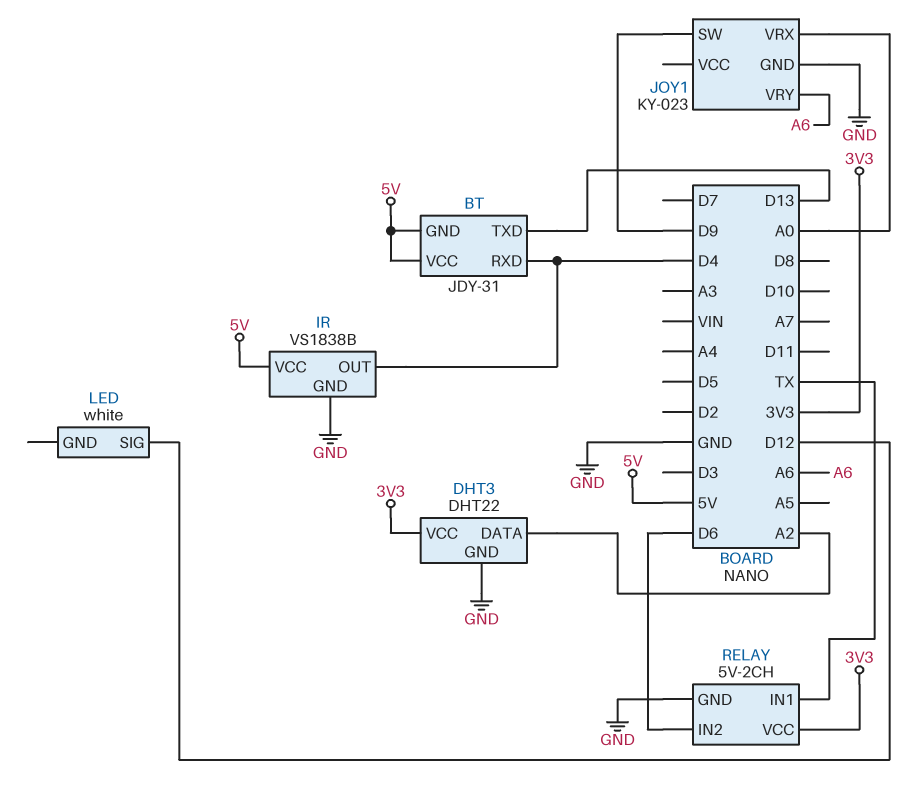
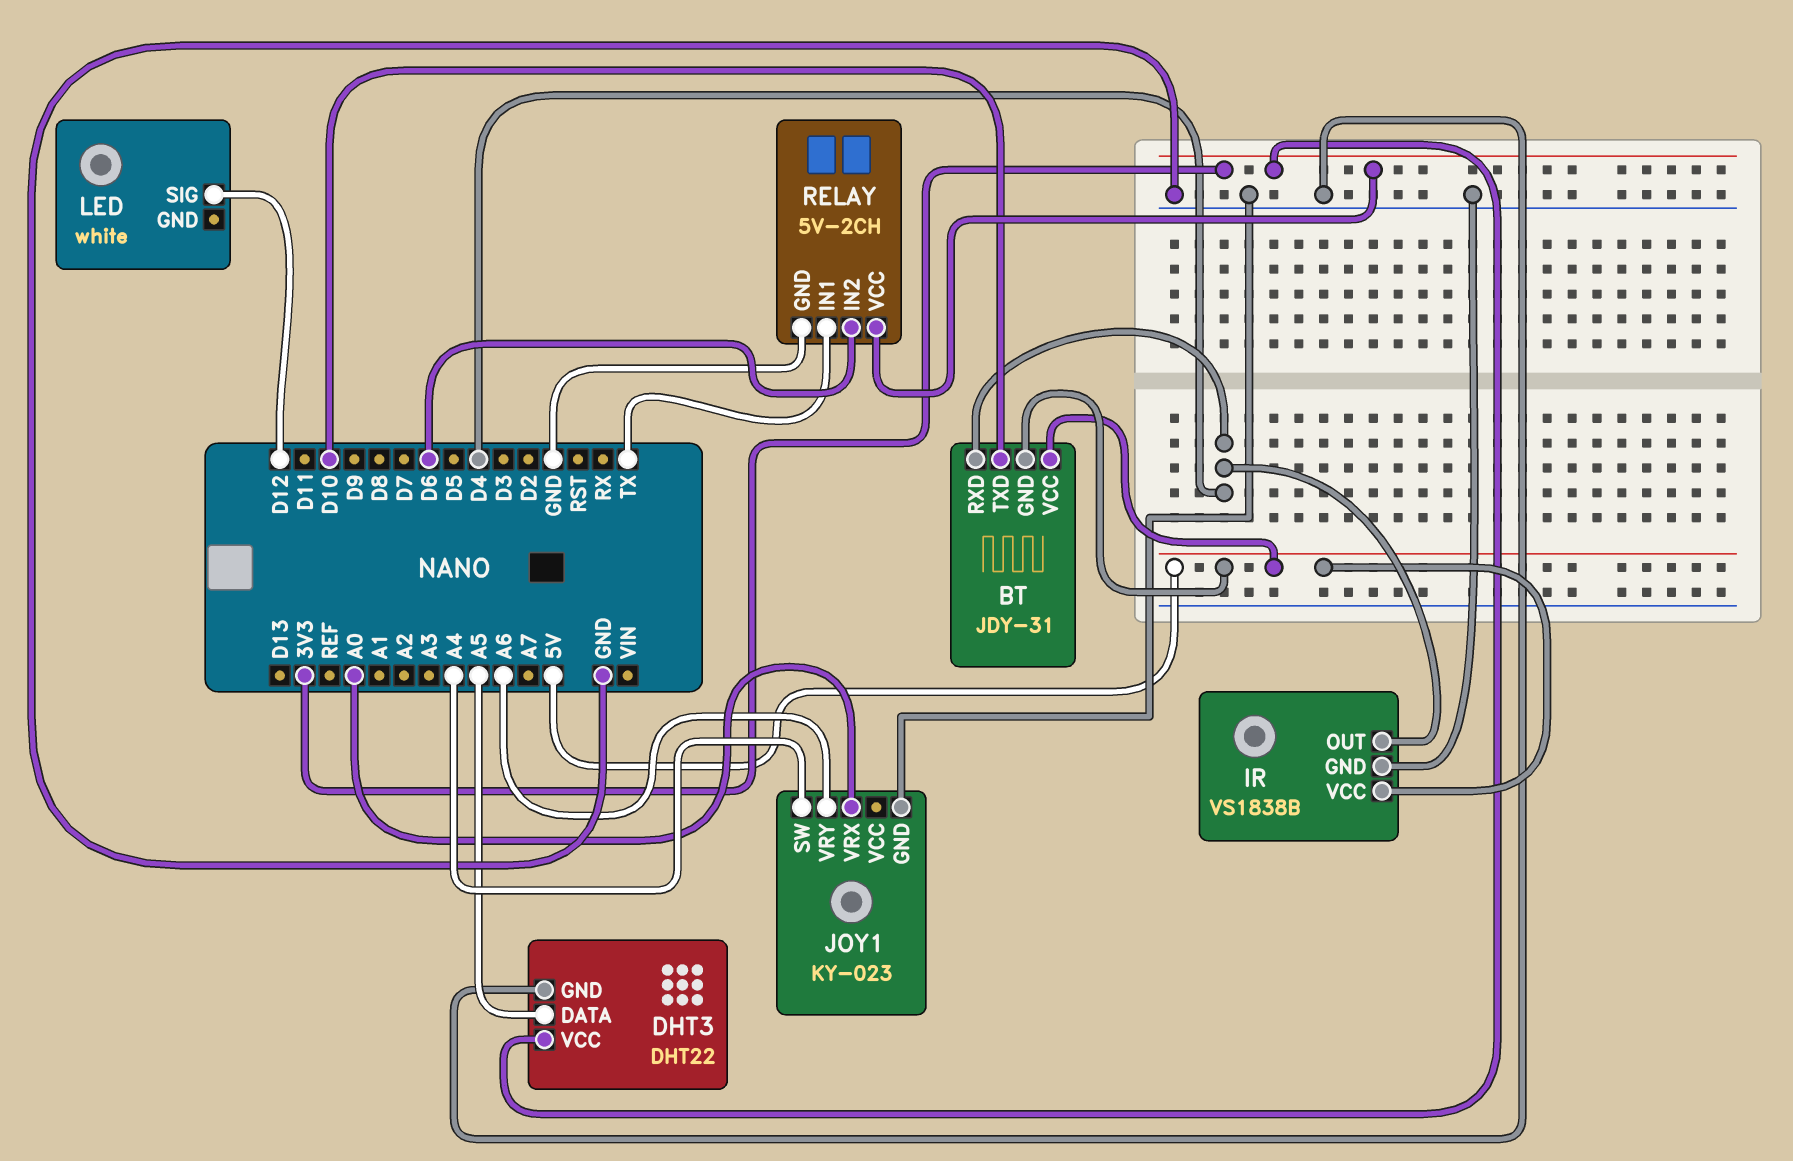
BT pin TXD: D13 -> D10
DHT3 pin DATA: A2 -> A5
JOY1 pin SW: D9 -> A4

